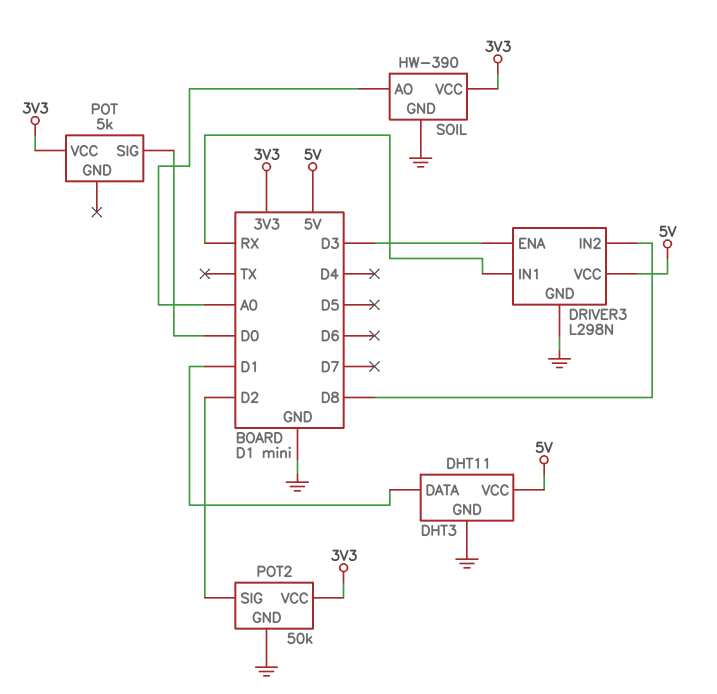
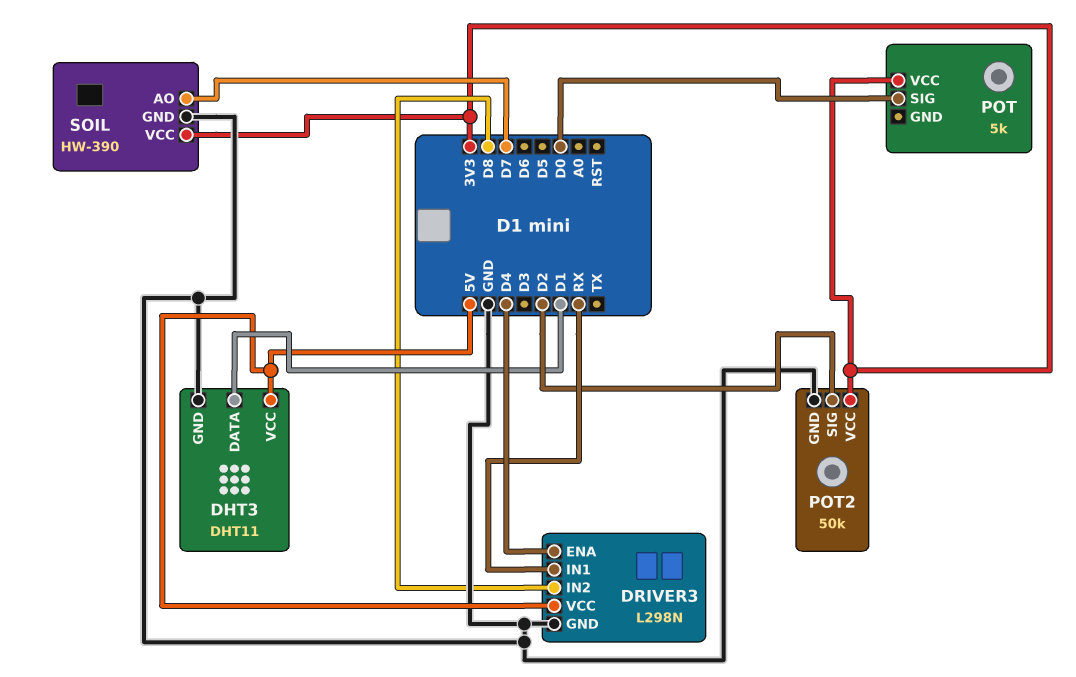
DRIVER3 pin ENA: D3 -> D4
SOIL pin AO: A0 -> D7

